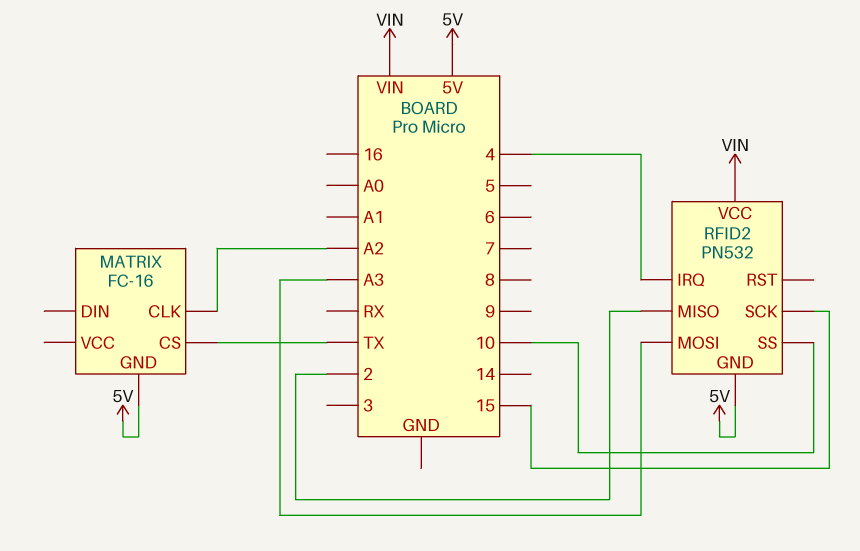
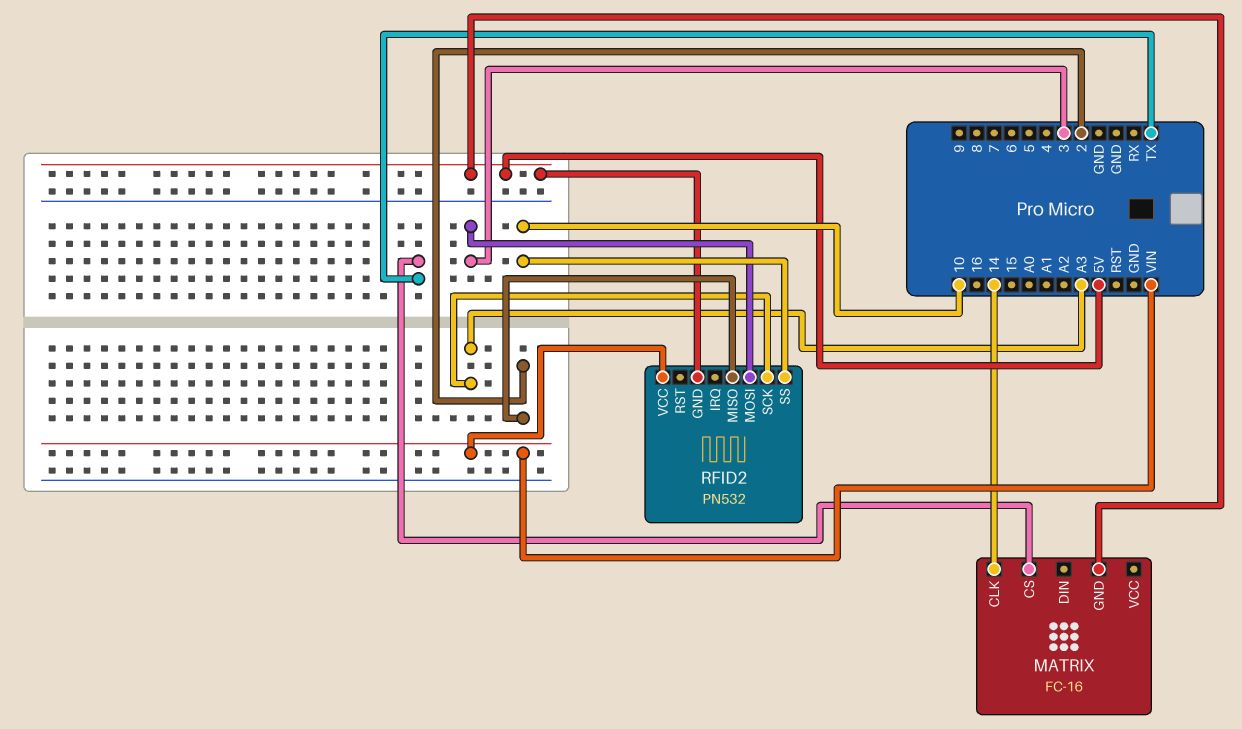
MATRIX pin CLK: A2 -> 14
RFID2 pin IRQ: 4 -> none
RFID2 pin MOSI: A3 -> 3
RFID2 pin SCK: 15 -> A3

